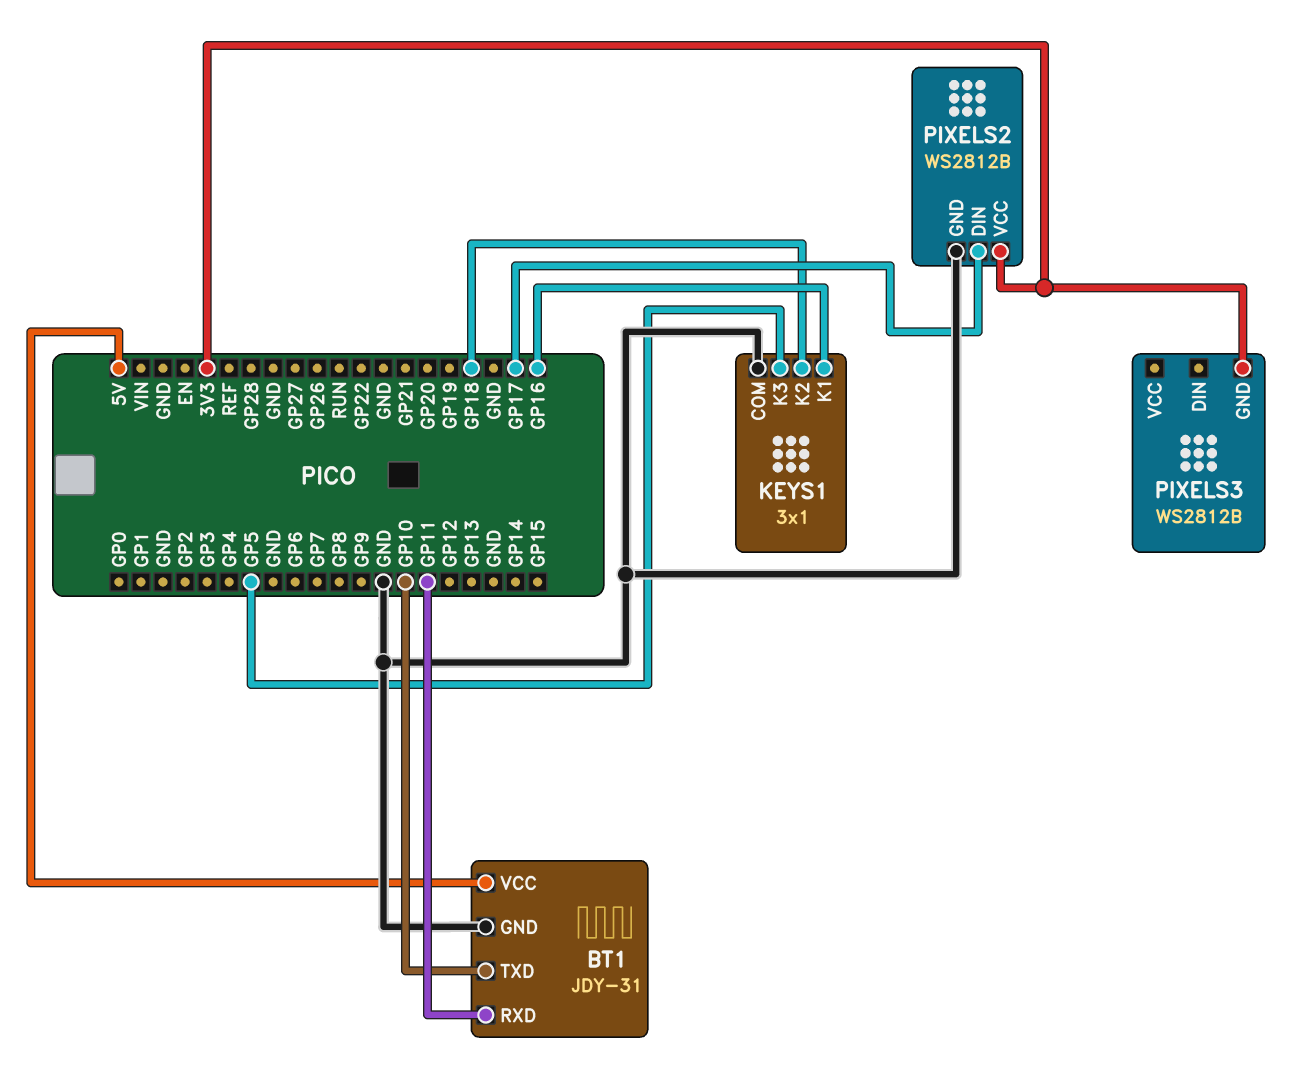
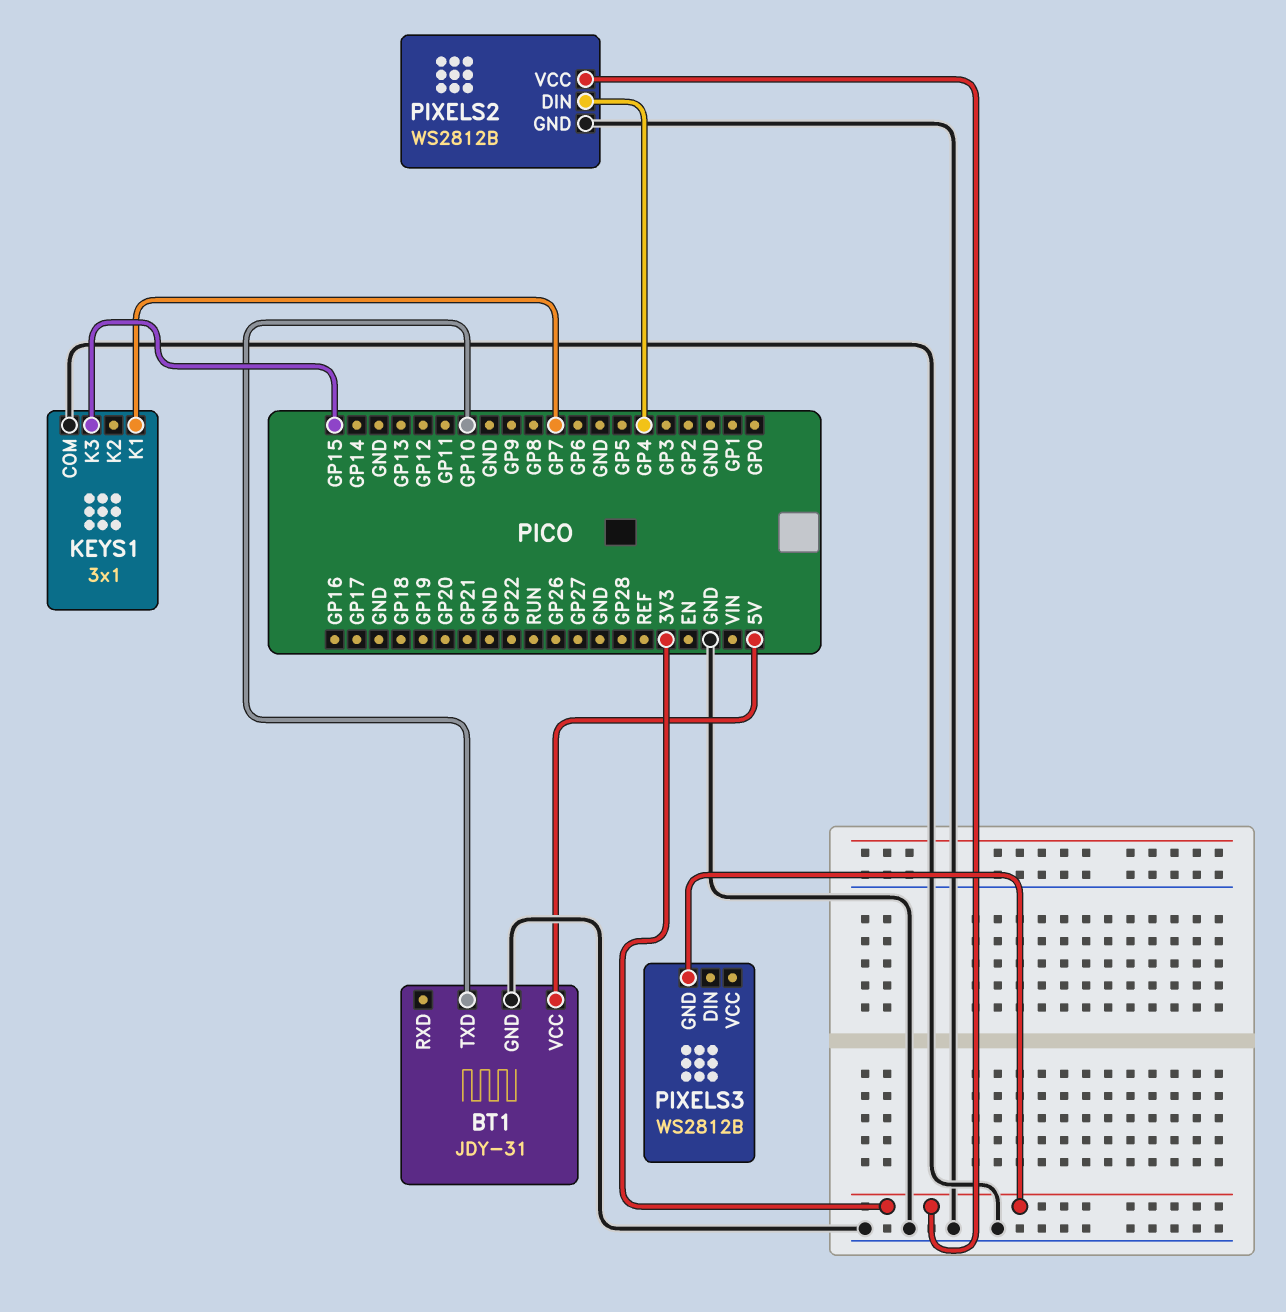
BT1 pin RXD: GP11 -> none
KEYS1 pin K1: GP16 -> GP7
KEYS1 pin K2: GP18 -> none
KEYS1 pin K3: GP5 -> GP15
PIXELS2 pin DIN: GP17 -> GP4

